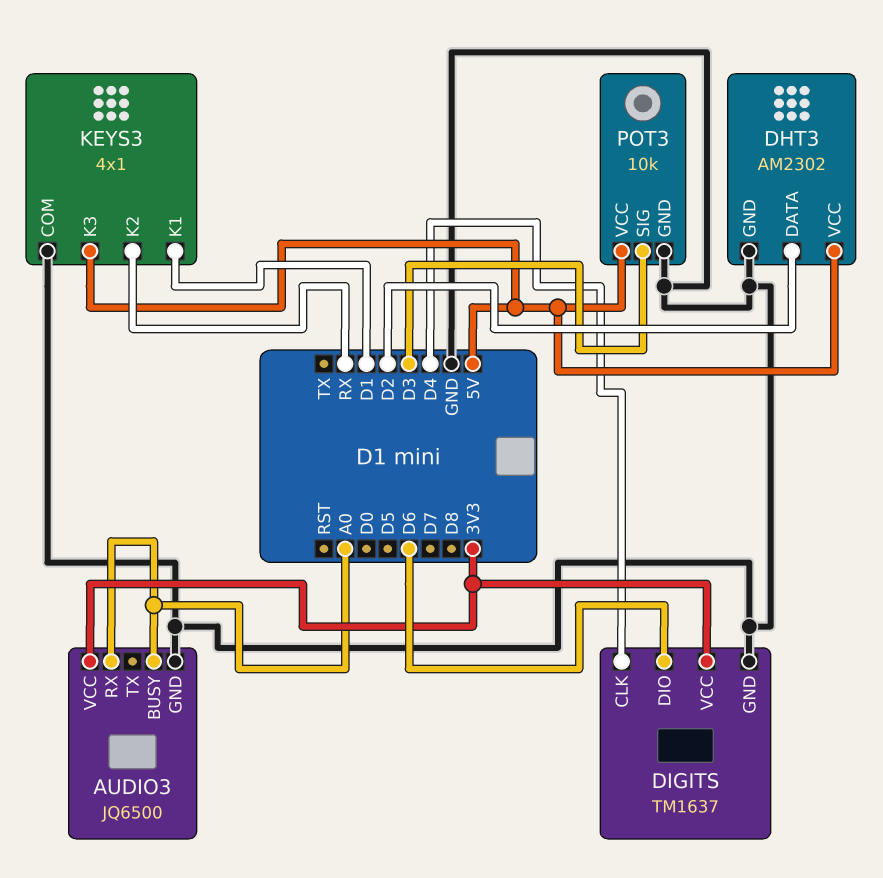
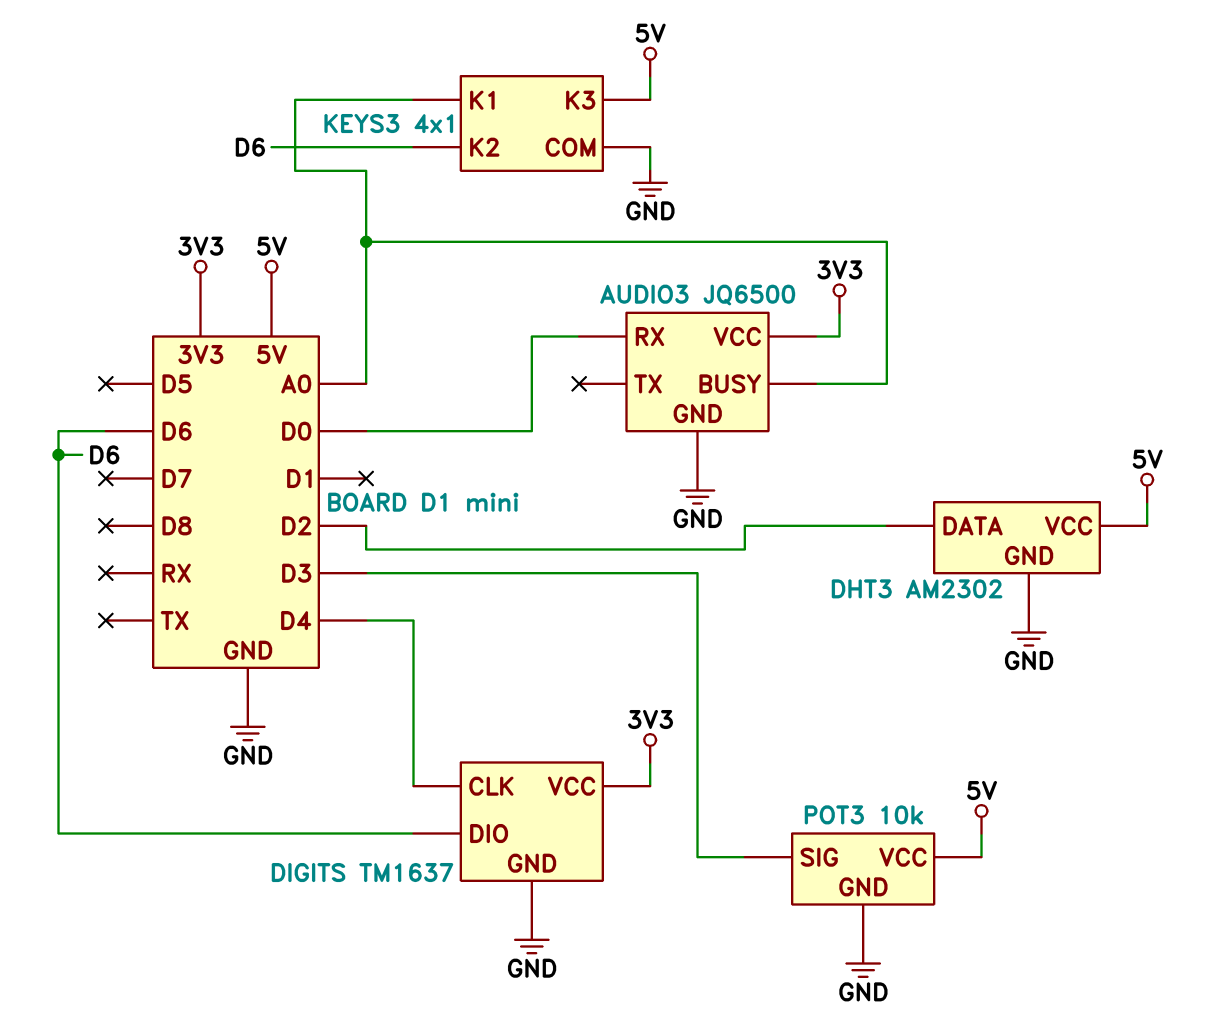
AUDIO3 pin RX: A0 -> D0
KEYS3 pin K1: D1 -> A0
KEYS3 pin K2: RX -> D6

